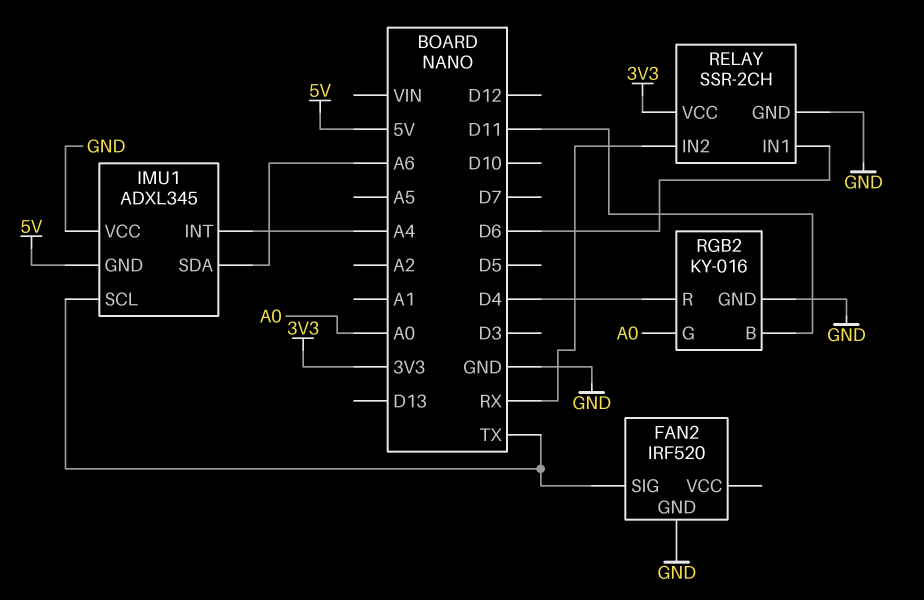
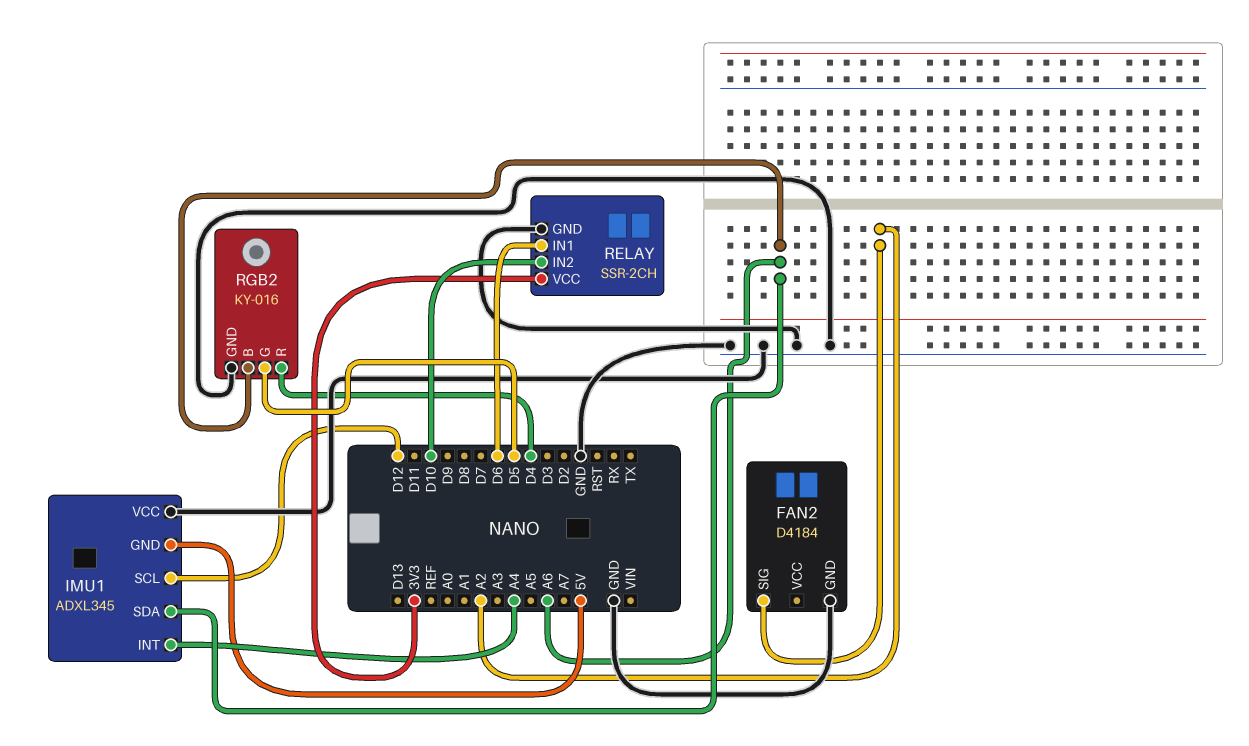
FAN2: IRF520 -> D4184
FAN2 pin SIG: TX -> A2
IMU1 pin SCL: TX -> D12
RELAY pin IN2: RX -> D10
RGB2 pin B: D11 -> A6
RGB2 pin G: A0 -> D5

